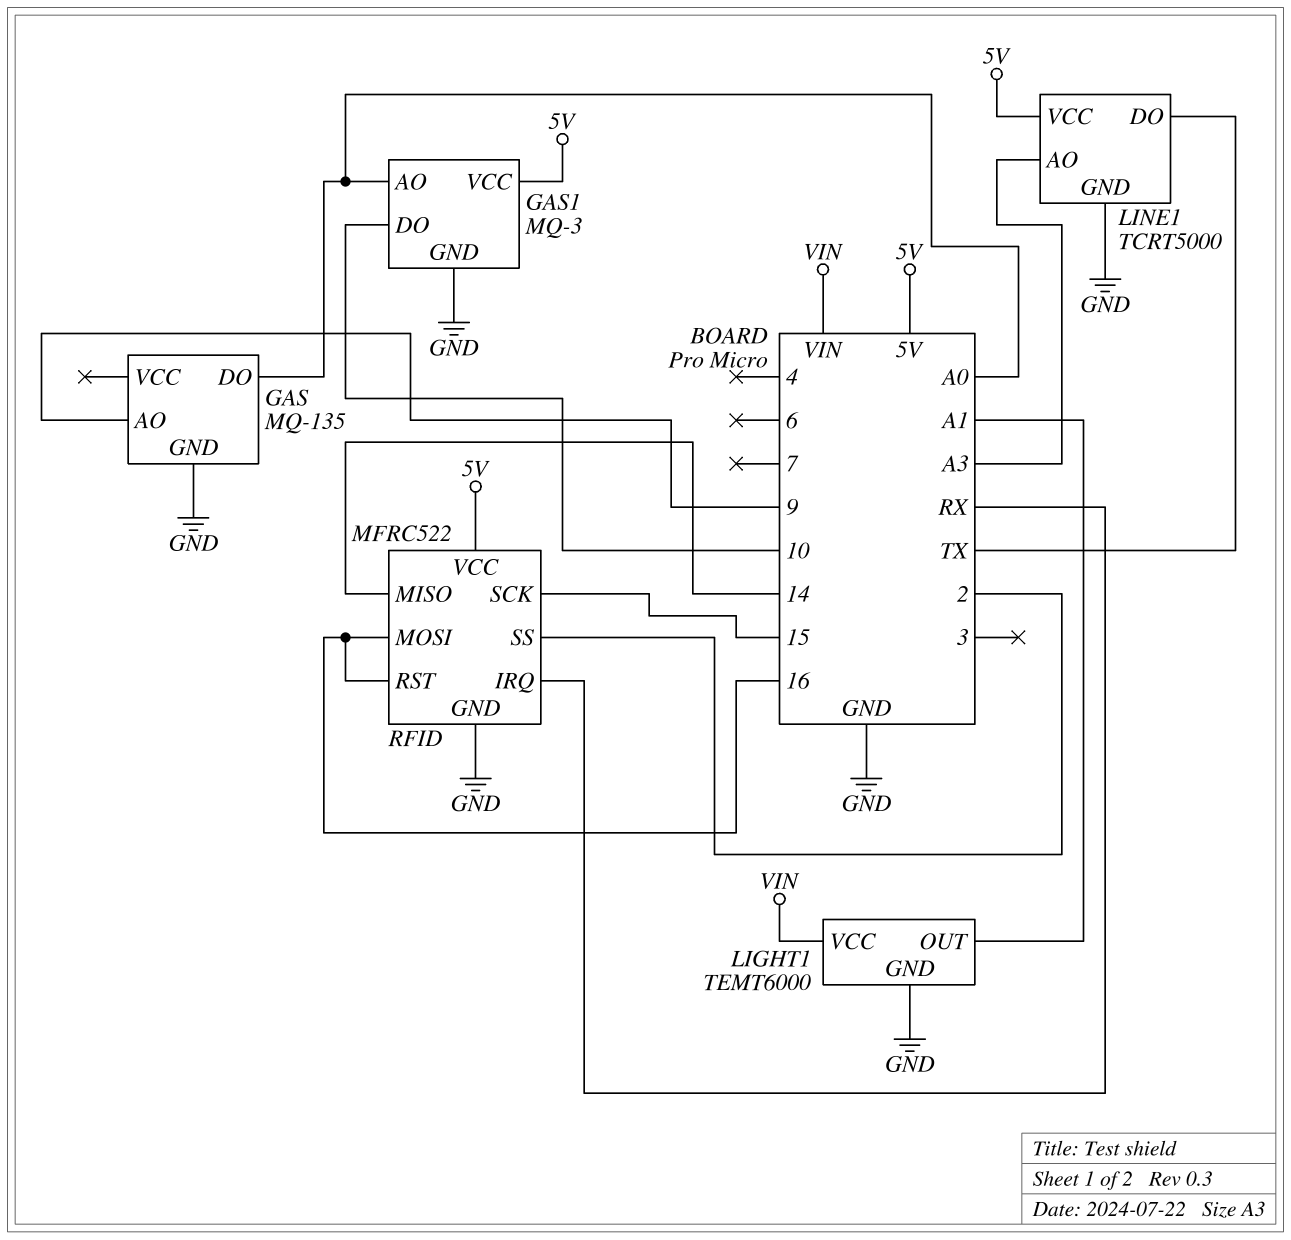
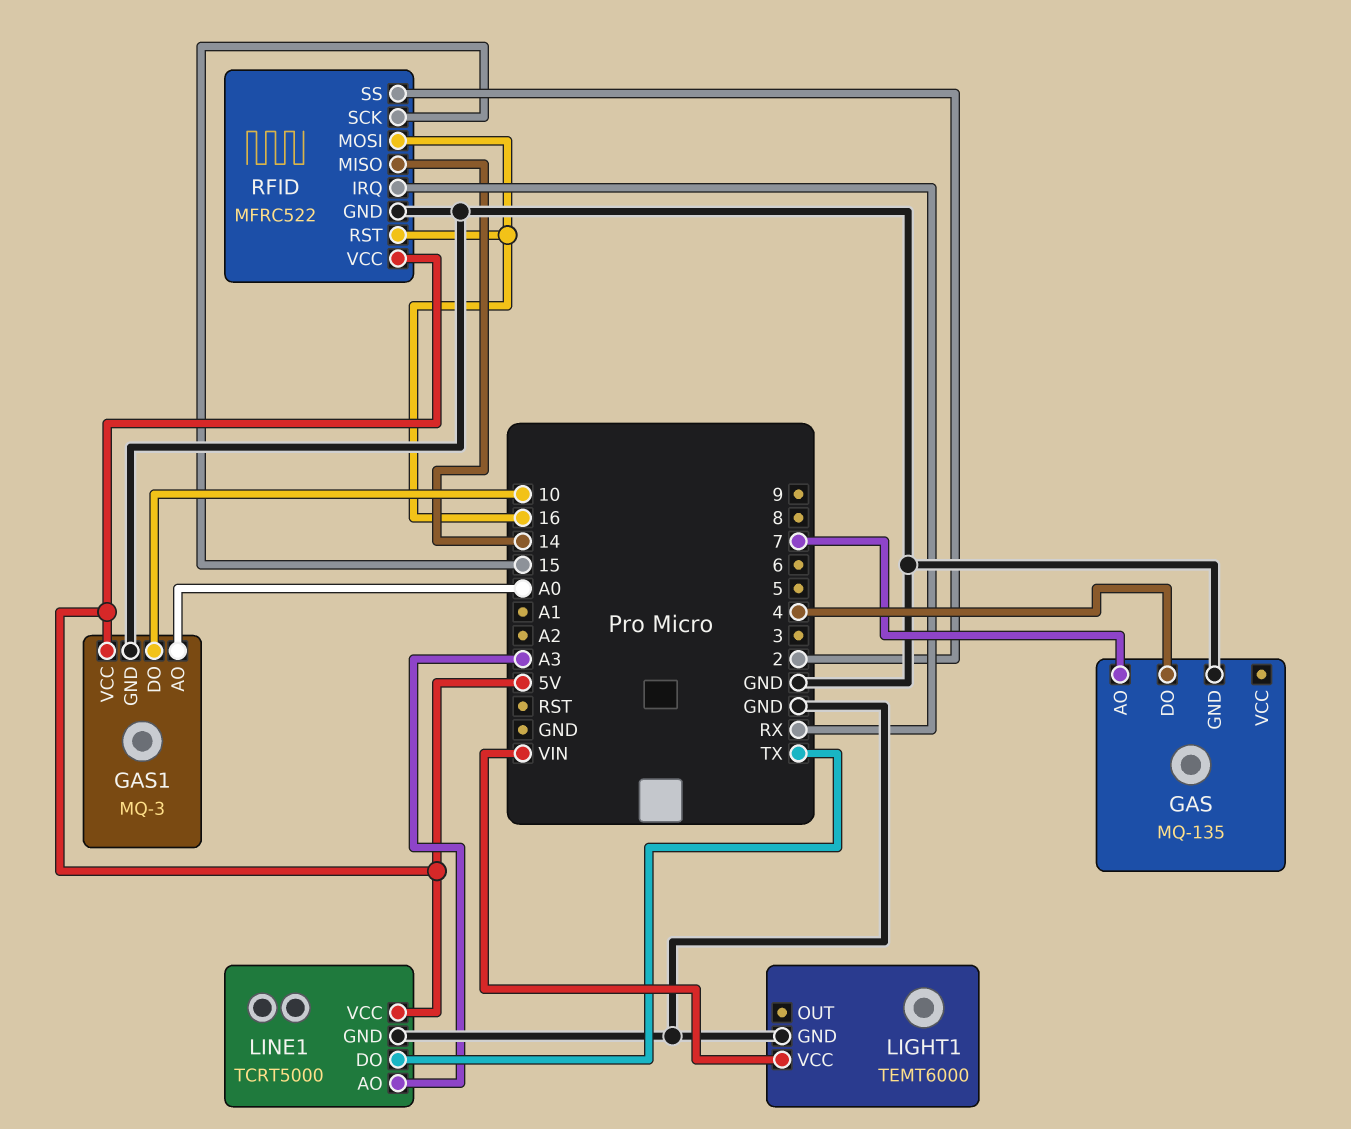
GAS pin AO: 9 -> 7
GAS pin DO: A0 -> 4
LIGHT1 pin OUT: A1 -> none

